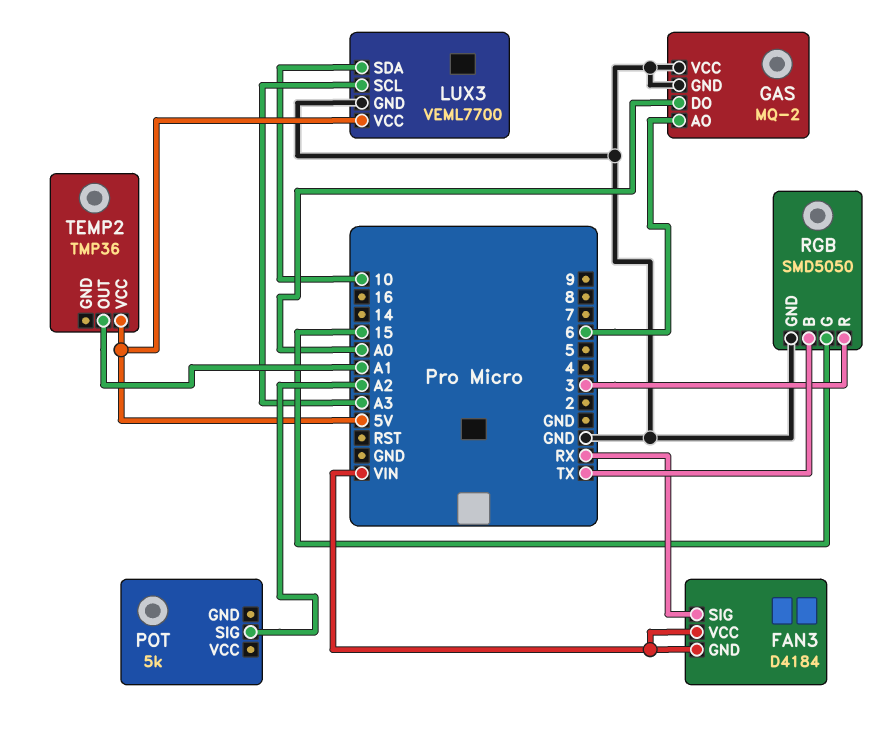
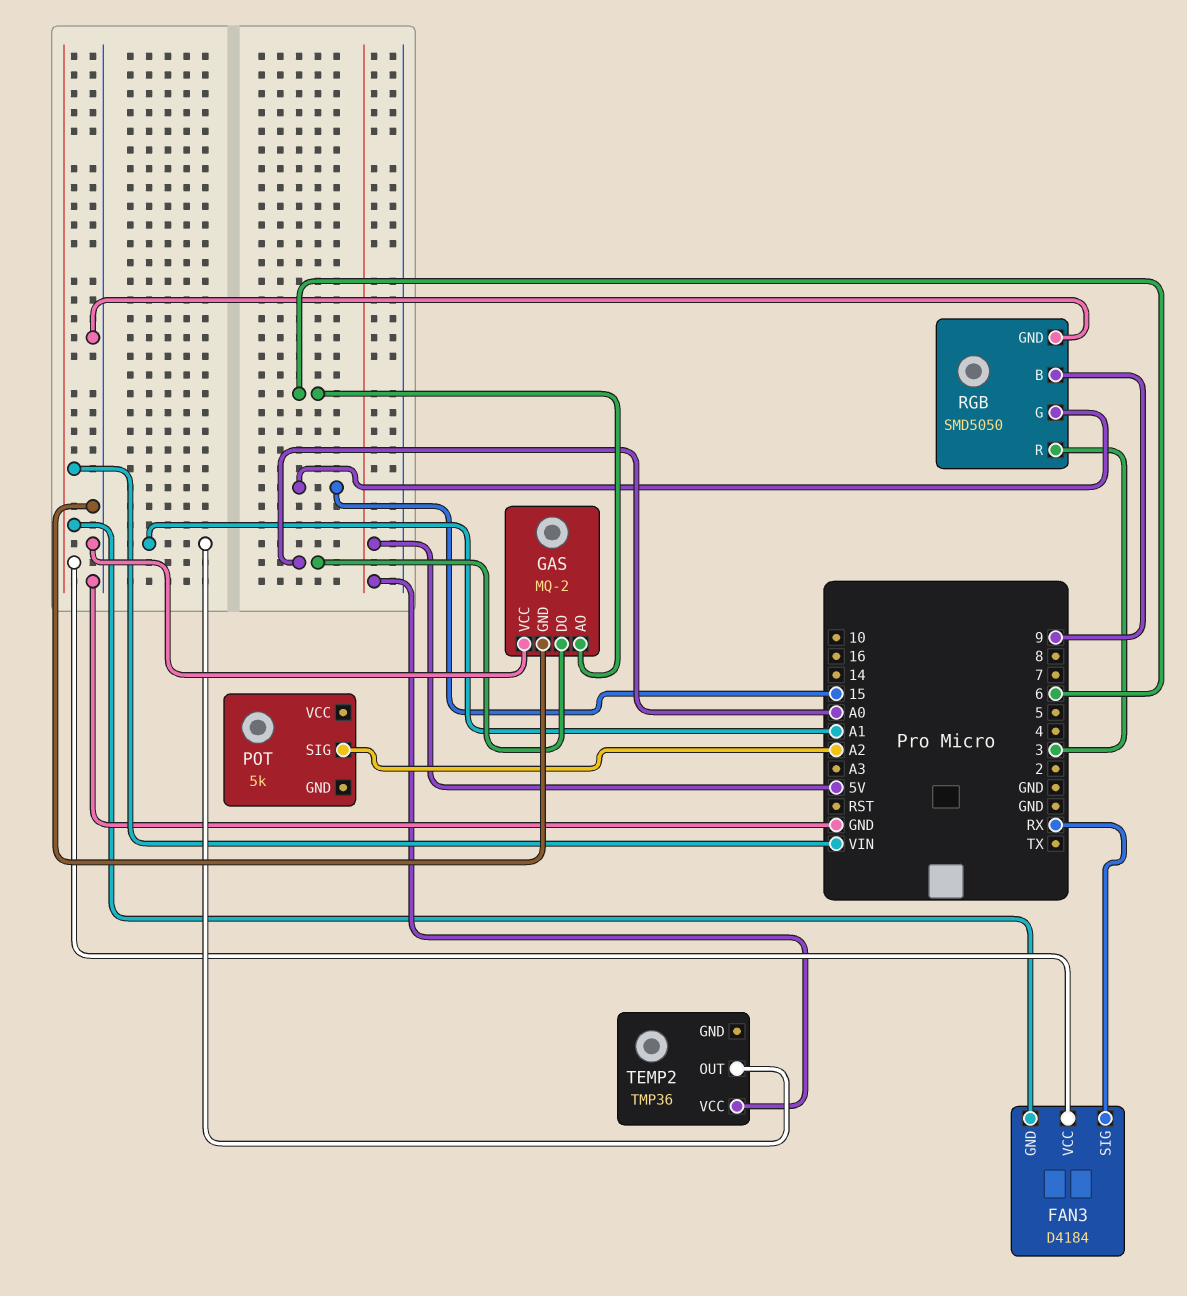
LUX3: VEML7700 -> none
LUX3 pin GND: GND -> none
LUX3 pin SCL: A3 -> none
LUX3 pin SDA: 10 -> none
LUX3 pin VCC: 5V -> none
RGB pin B: TX -> 9

